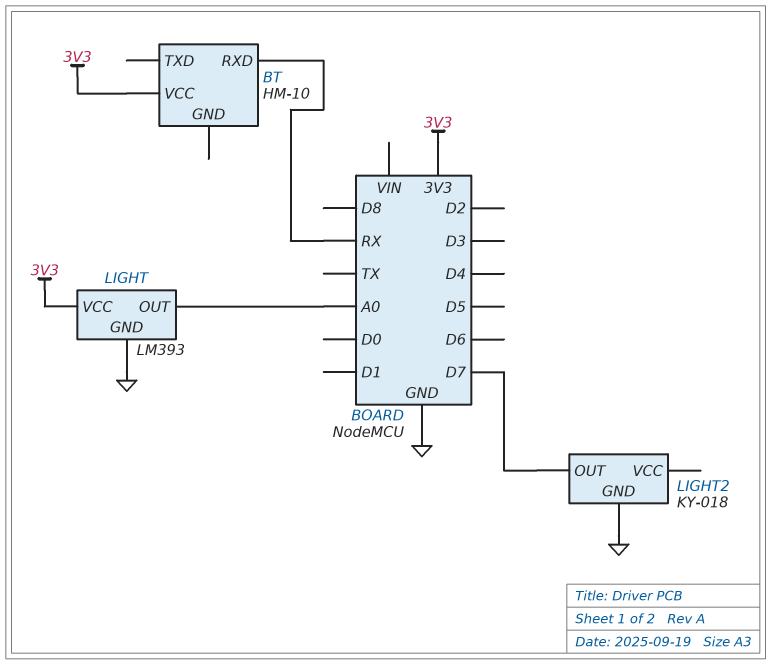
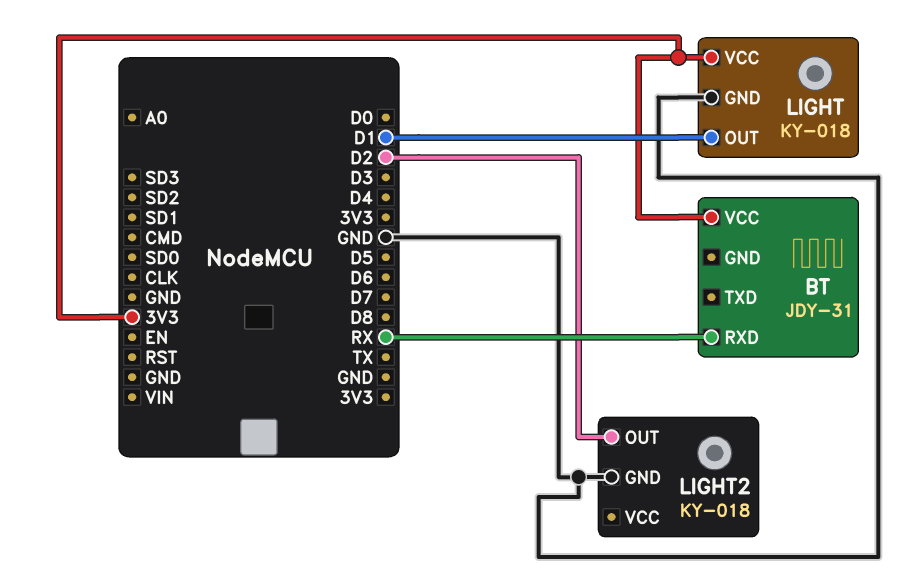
BT: HM-10 -> JDY-31
LIGHT: LM393 -> KY-018
LIGHT pin OUT: A0 -> D1
LIGHT2 pin OUT: D7 -> D2

